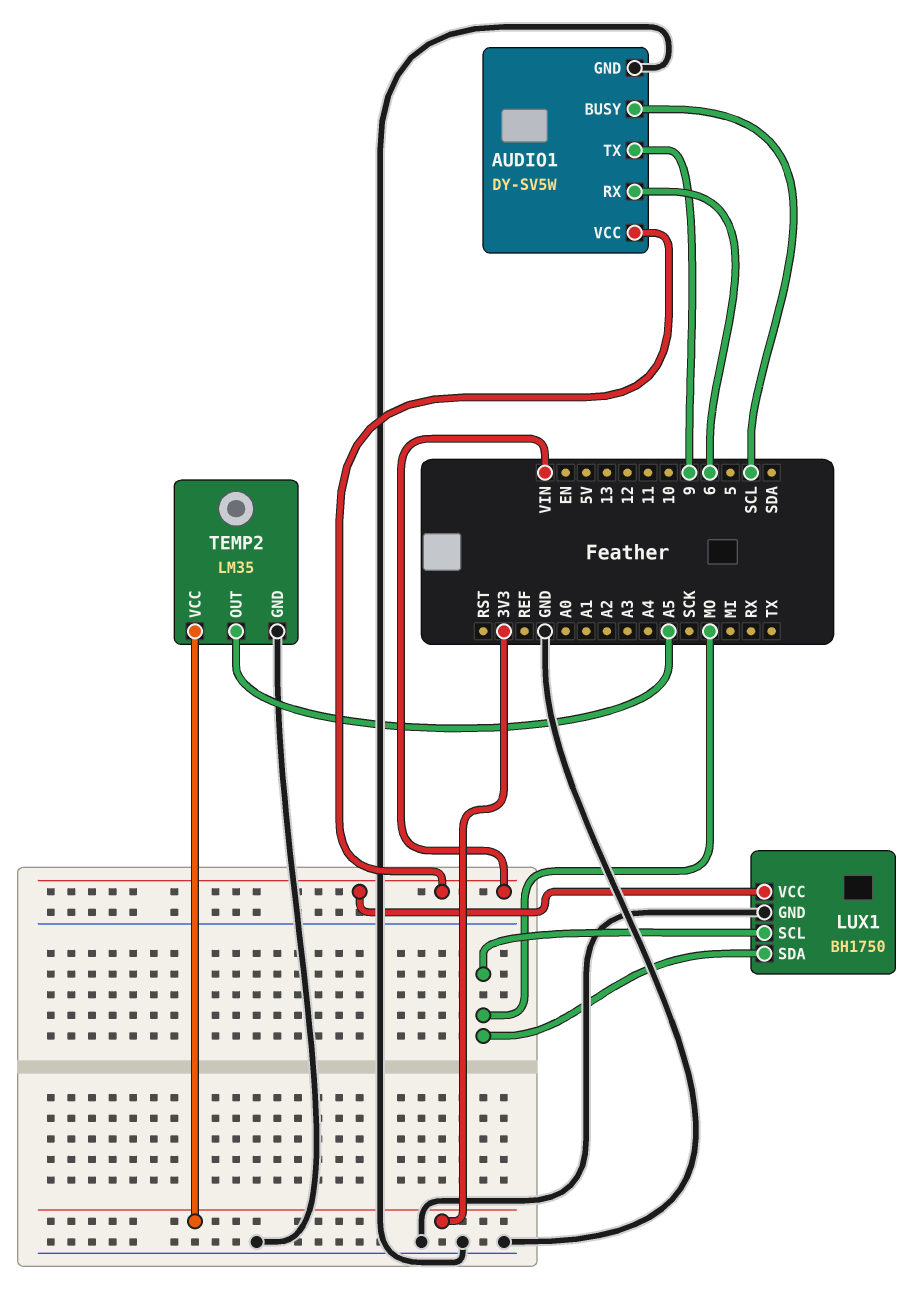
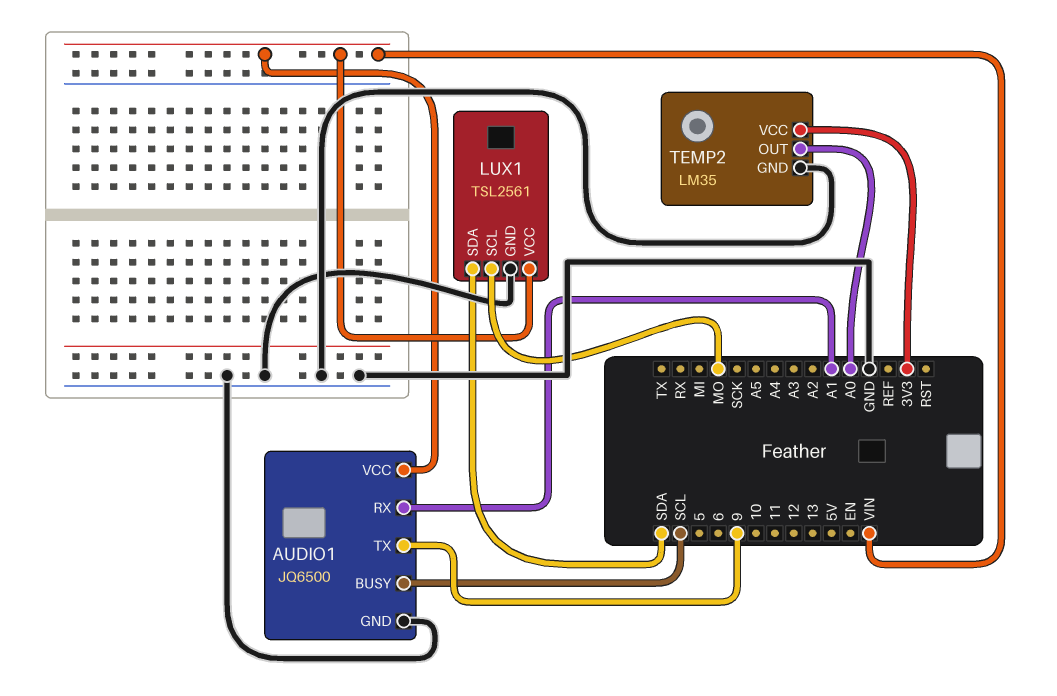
AUDIO1: DY-SV5W -> JQ6500
AUDIO1 pin RX: 6 -> A1
LUX1: BH1750 -> TSL2561
LUX1 pin SDA: MO -> SDA
TEMP2 pin OUT: A5 -> A0

